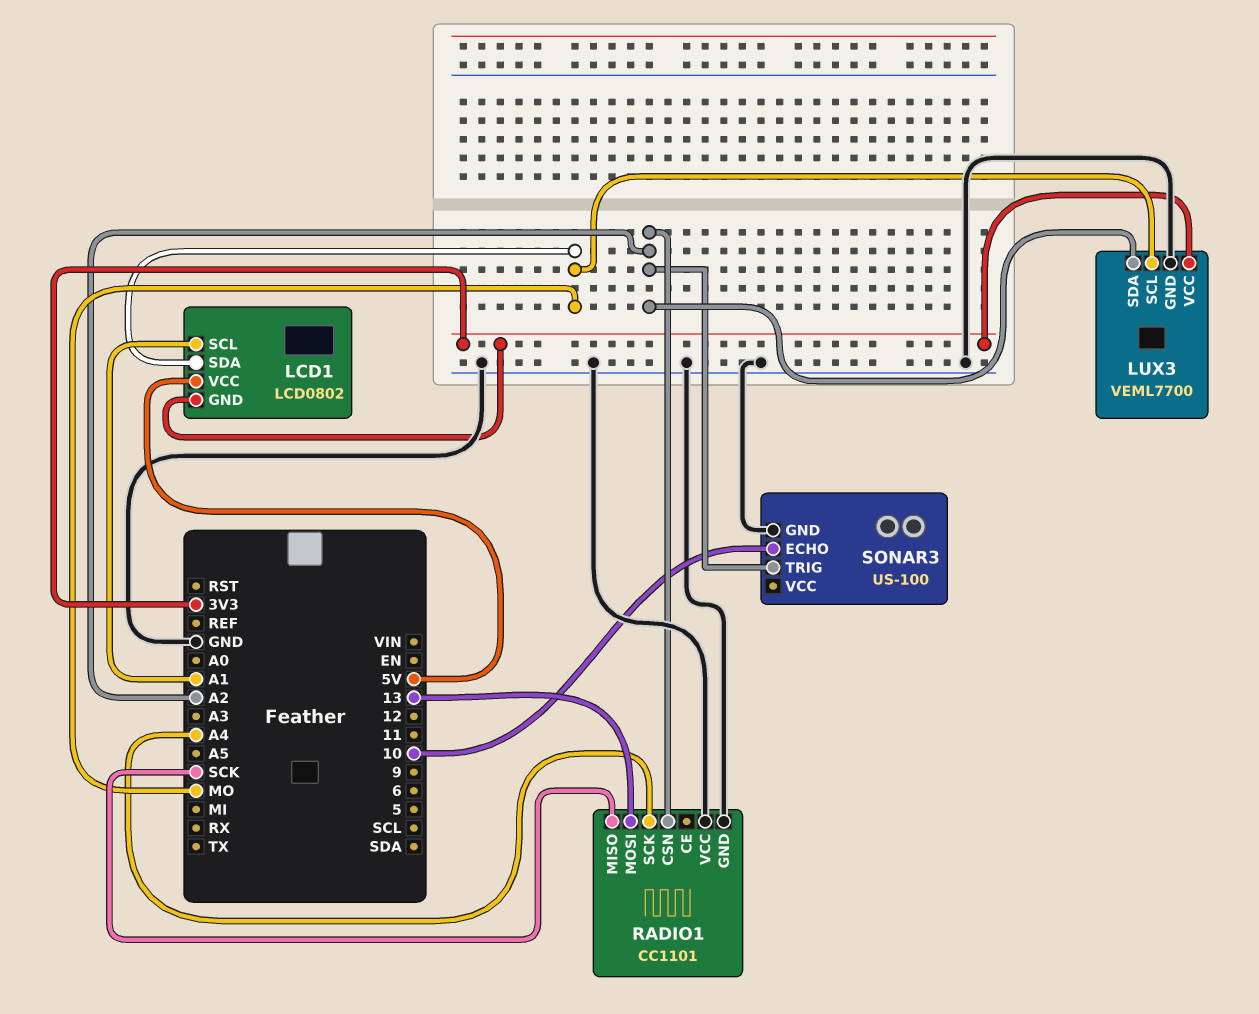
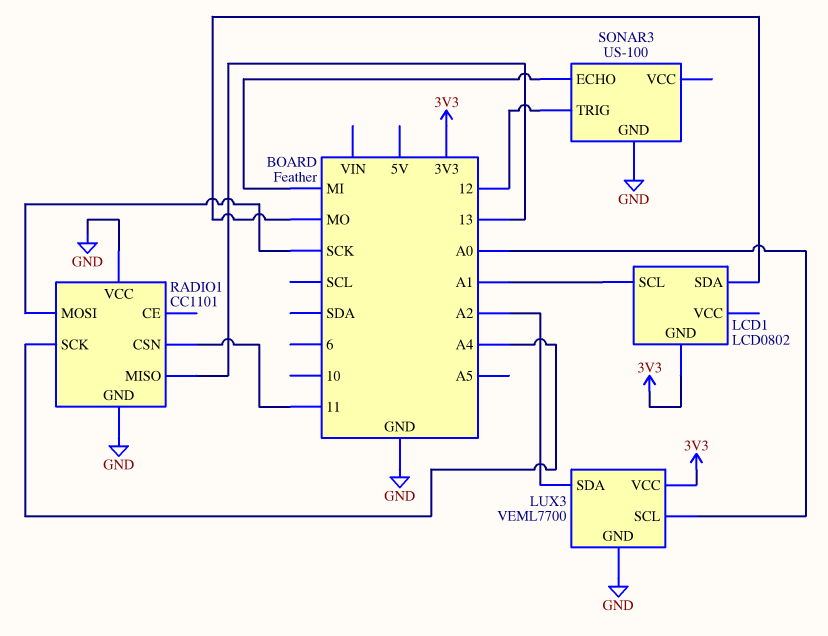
LCD1 pin VCC: 5V -> none
LUX3 pin SCL: MO -> A0
RADIO1 pin CSN: A2 -> 11
RADIO1 pin MISO: SCK -> 13
RADIO1 pin MOSI: 13 -> SCK
SONAR3 pin ECHO: 10 -> MI
SONAR3 pin TRIG: A2 -> 12

